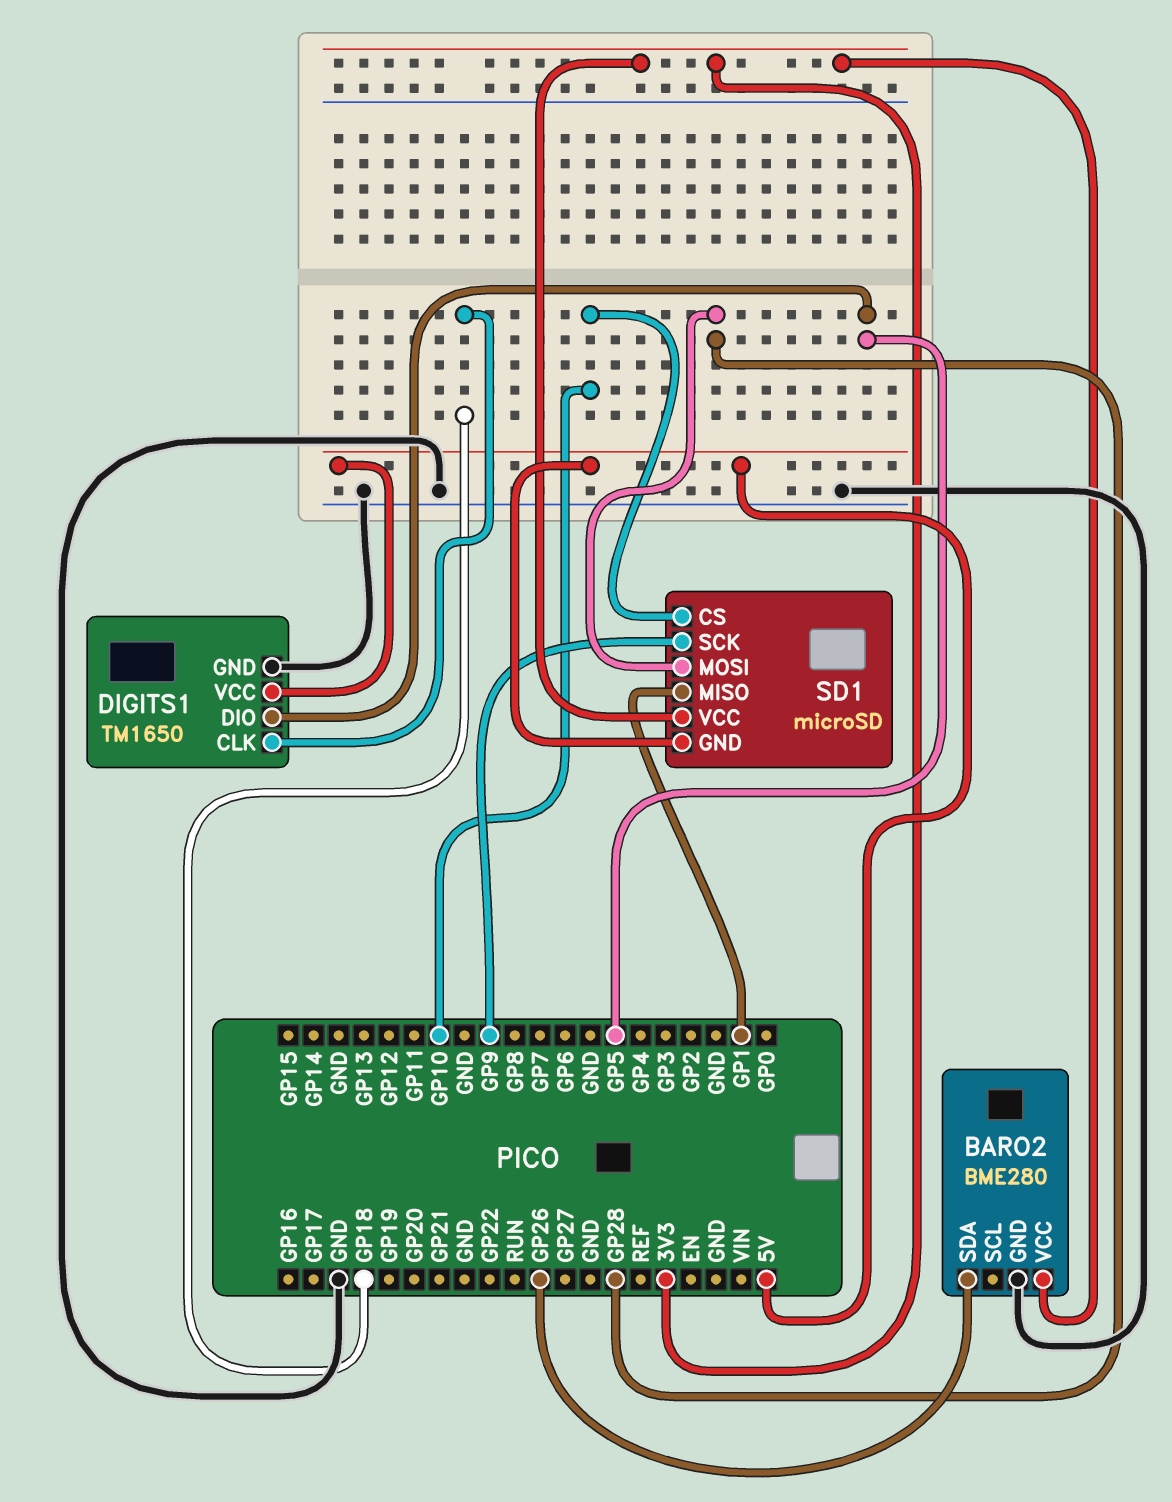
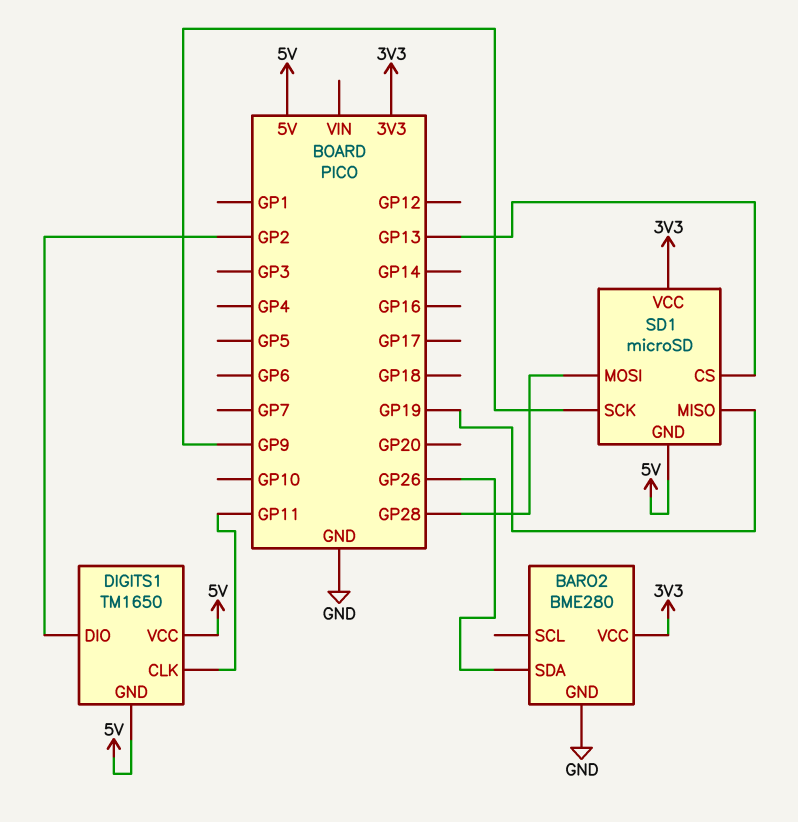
DIGITS1 pin CLK: GP18 -> GP11
DIGITS1 pin DIO: GP5 -> GP2
DIGITS1 pin GND: GND -> 5V
SD1 pin CS: GP10 -> GP13
SD1 pin MISO: GP1 -> GP19

